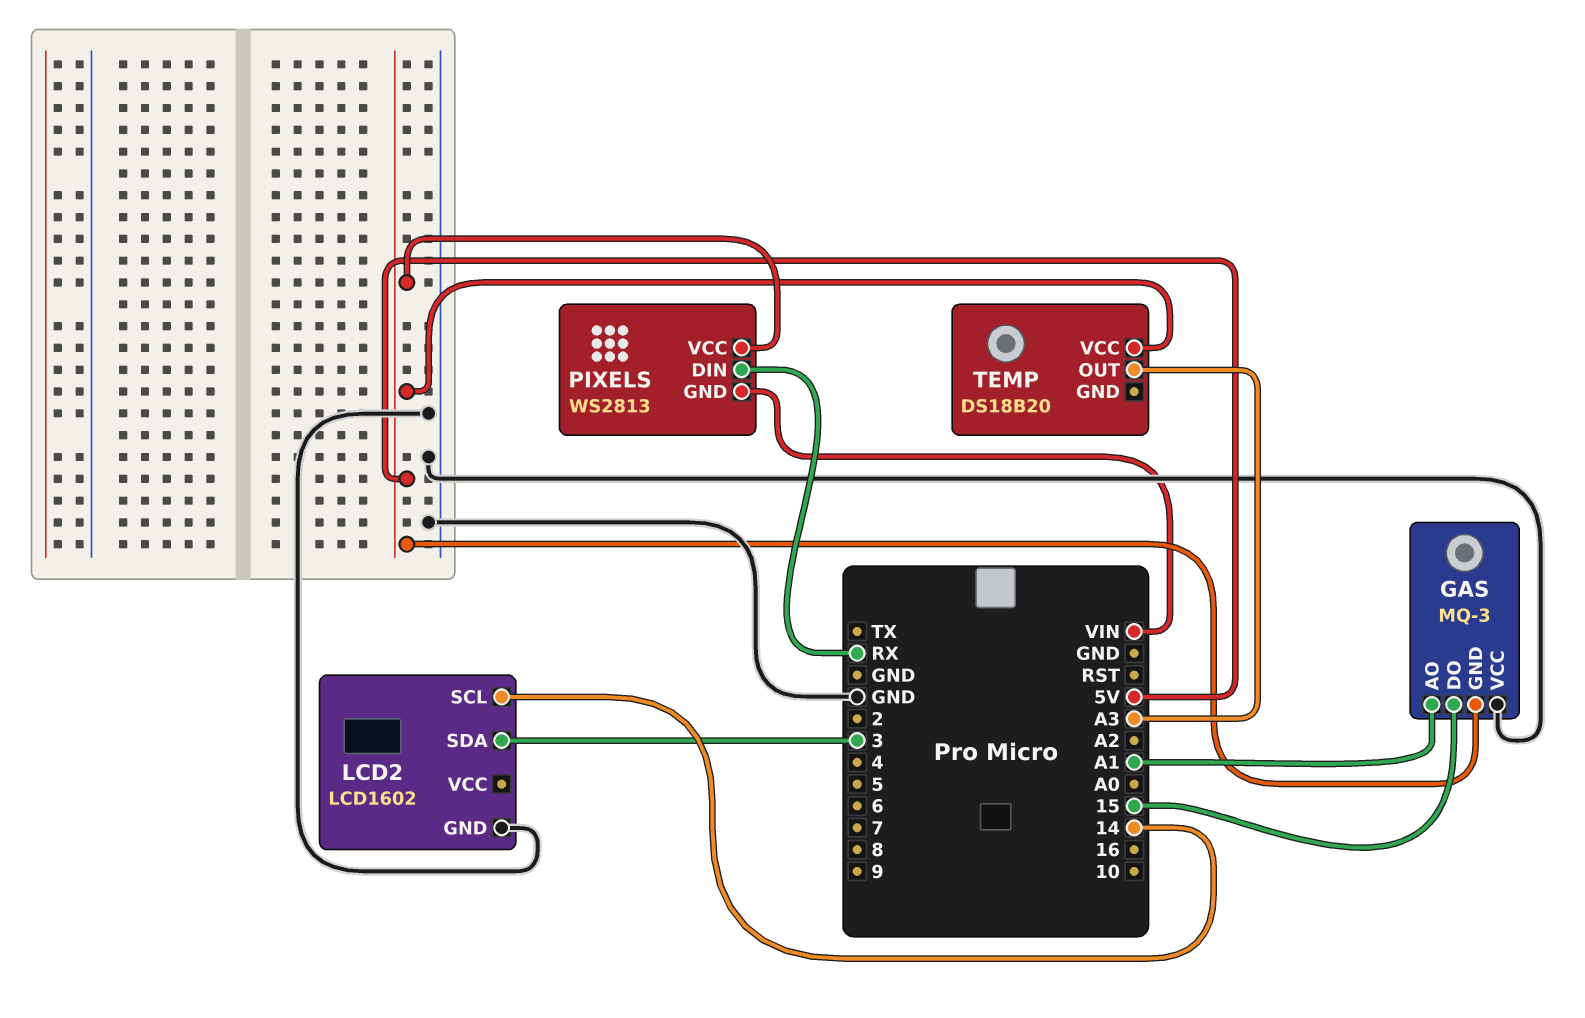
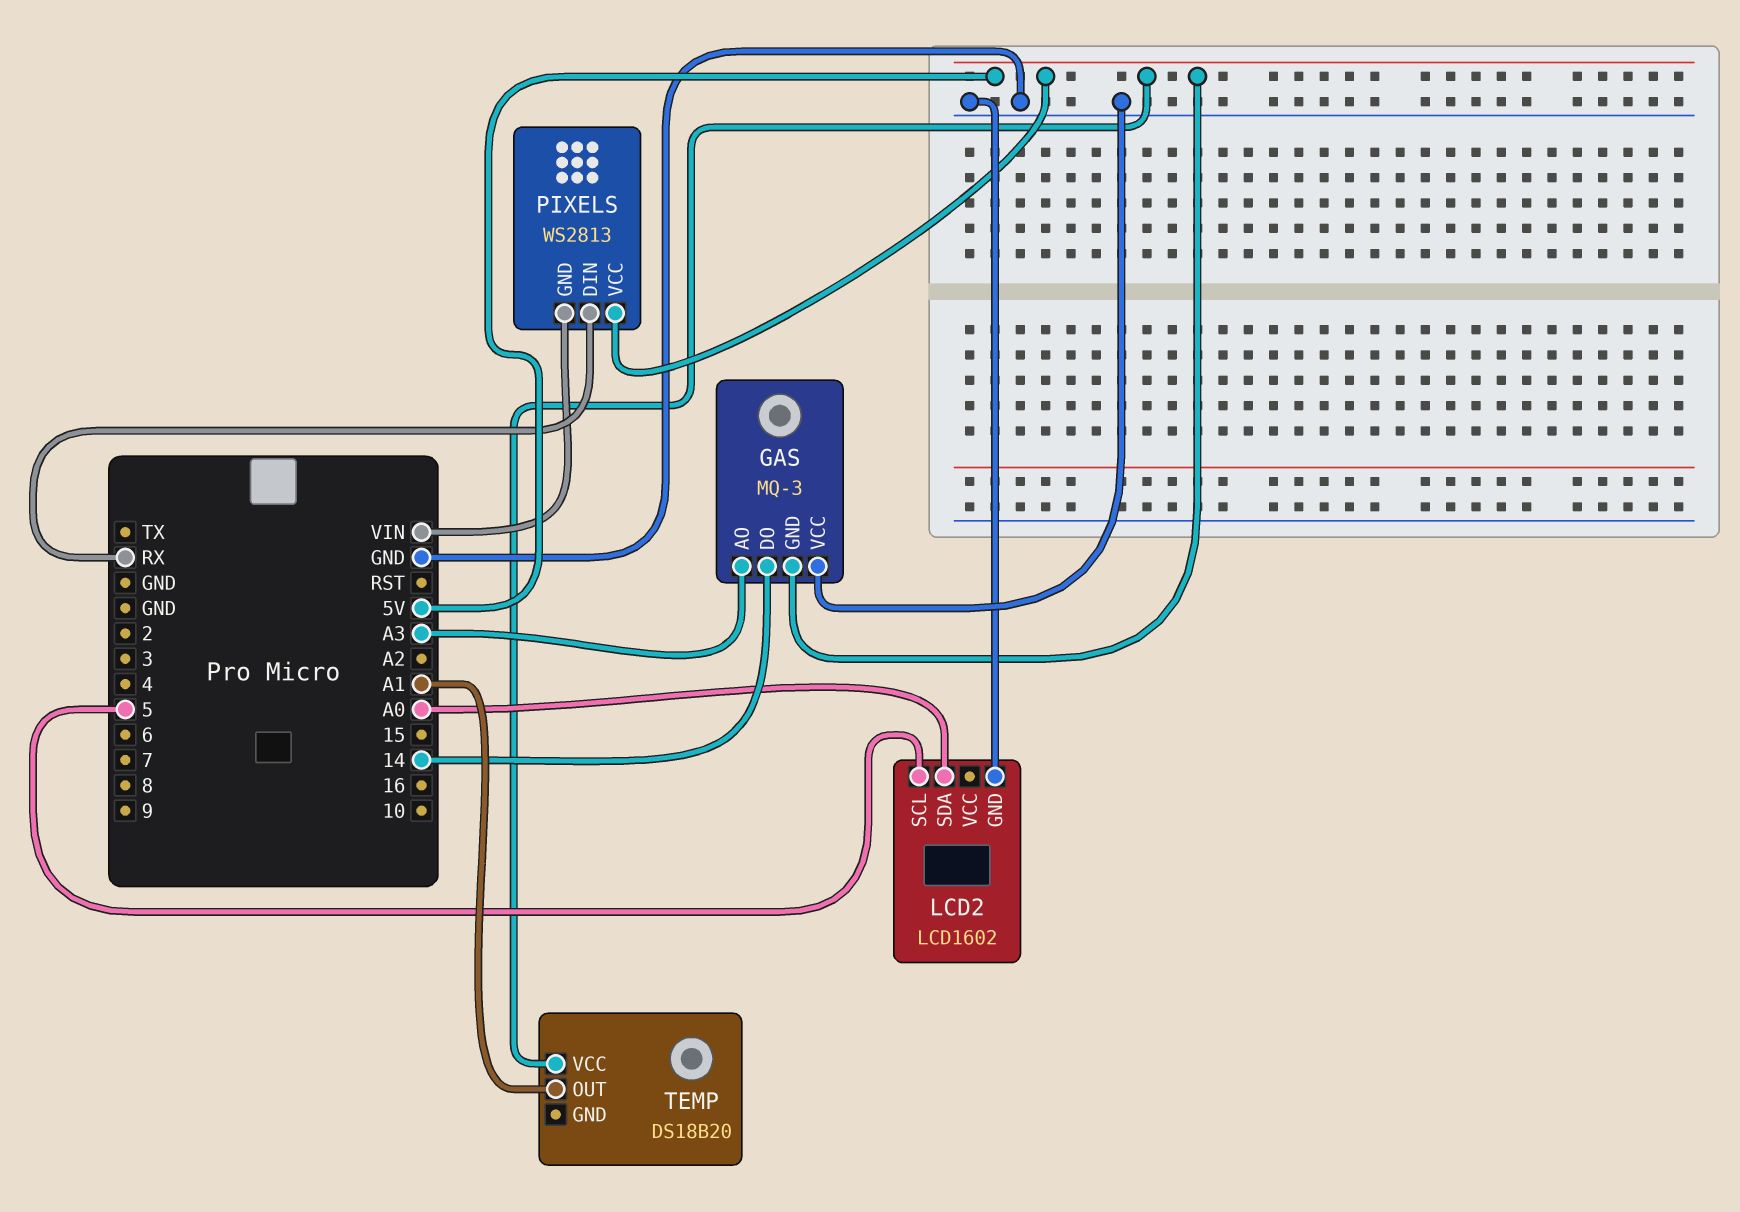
GAS pin AO: A1 -> A3
GAS pin DO: 15 -> 14
LCD2 pin SCL: 14 -> 5
LCD2 pin SDA: 3 -> A0
TEMP pin OUT: A3 -> A1

